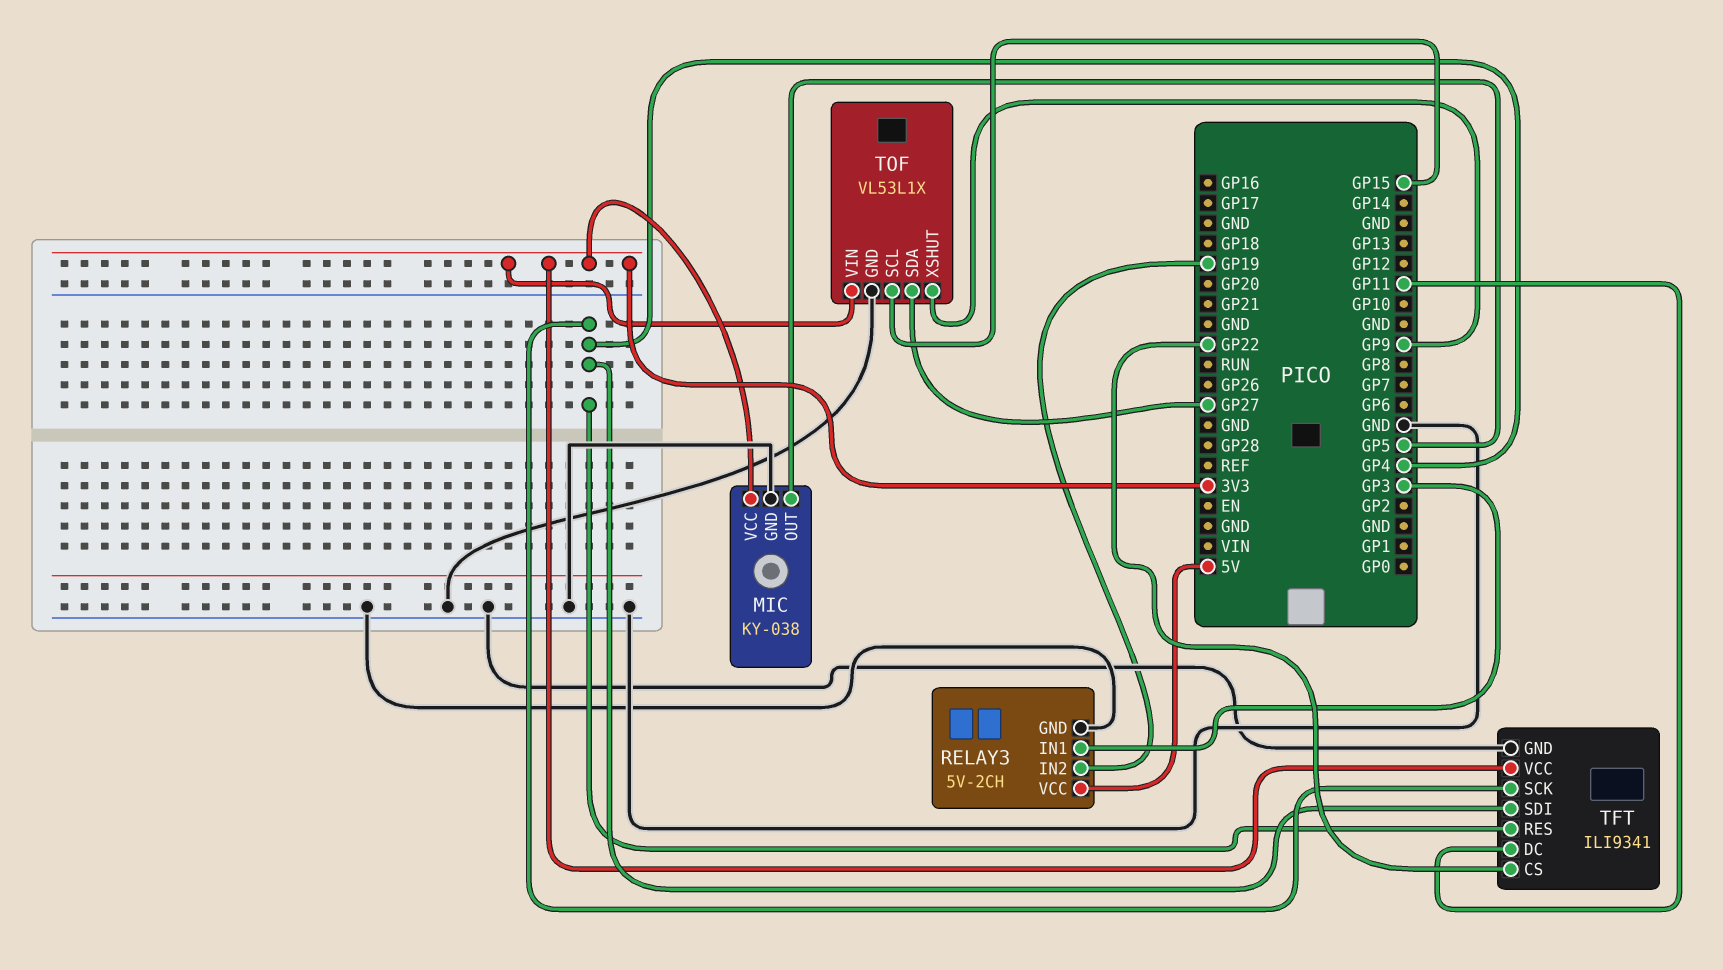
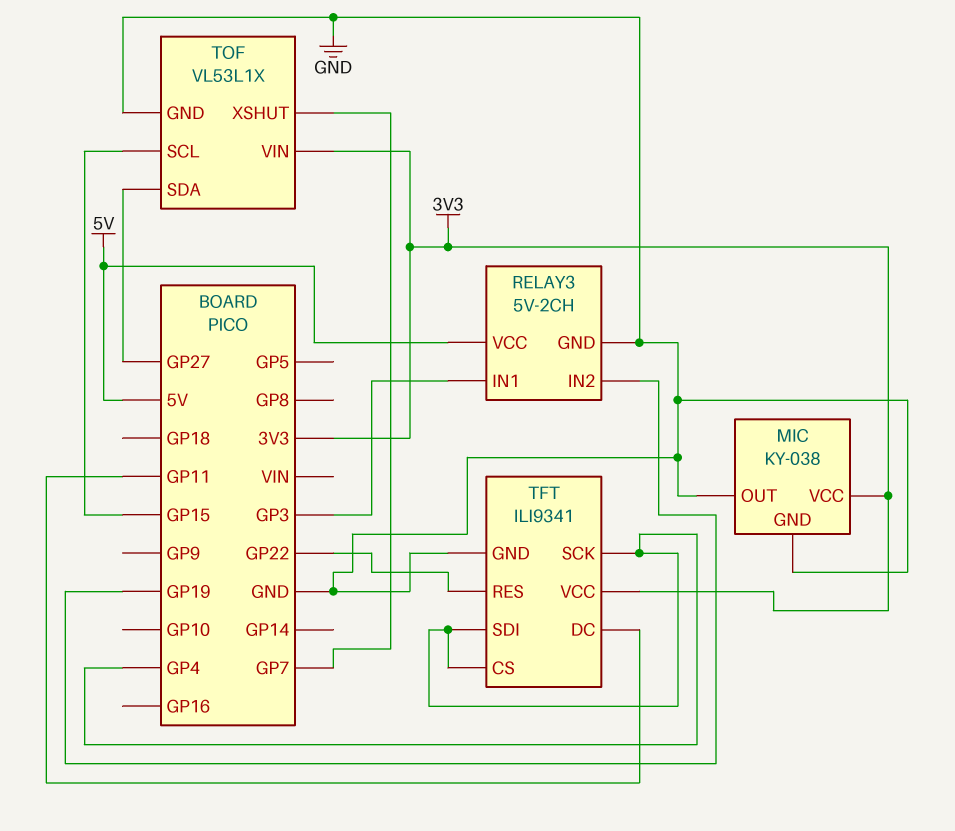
MIC pin OUT: GP5 -> GND
TFT pin CS: GP22 -> GP4
TFT pin RES: GP4 -> GP22
TOF pin XSHUT: GP9 -> GP7

